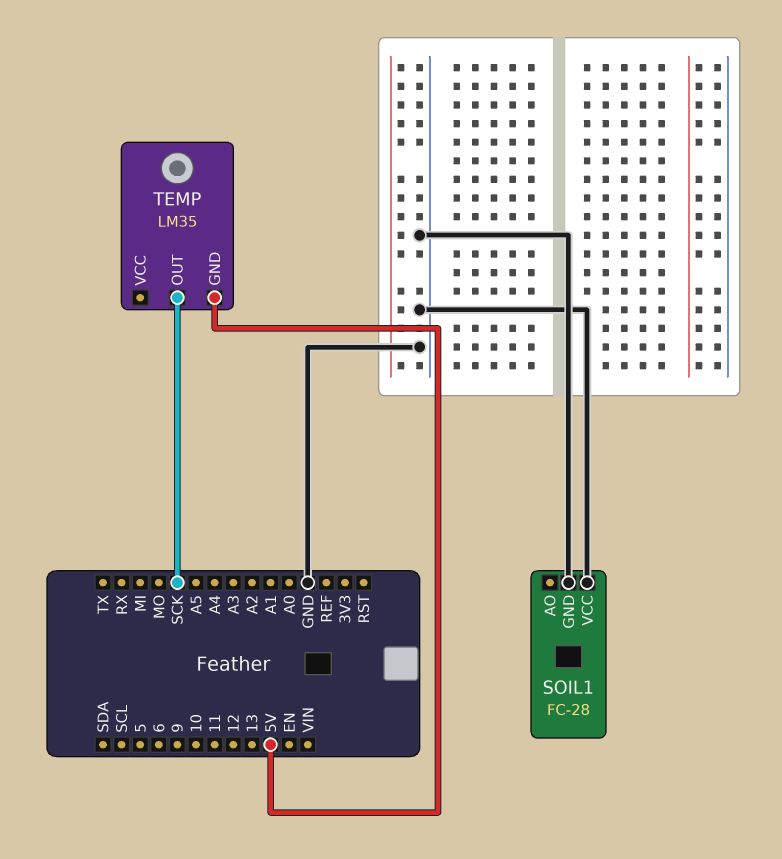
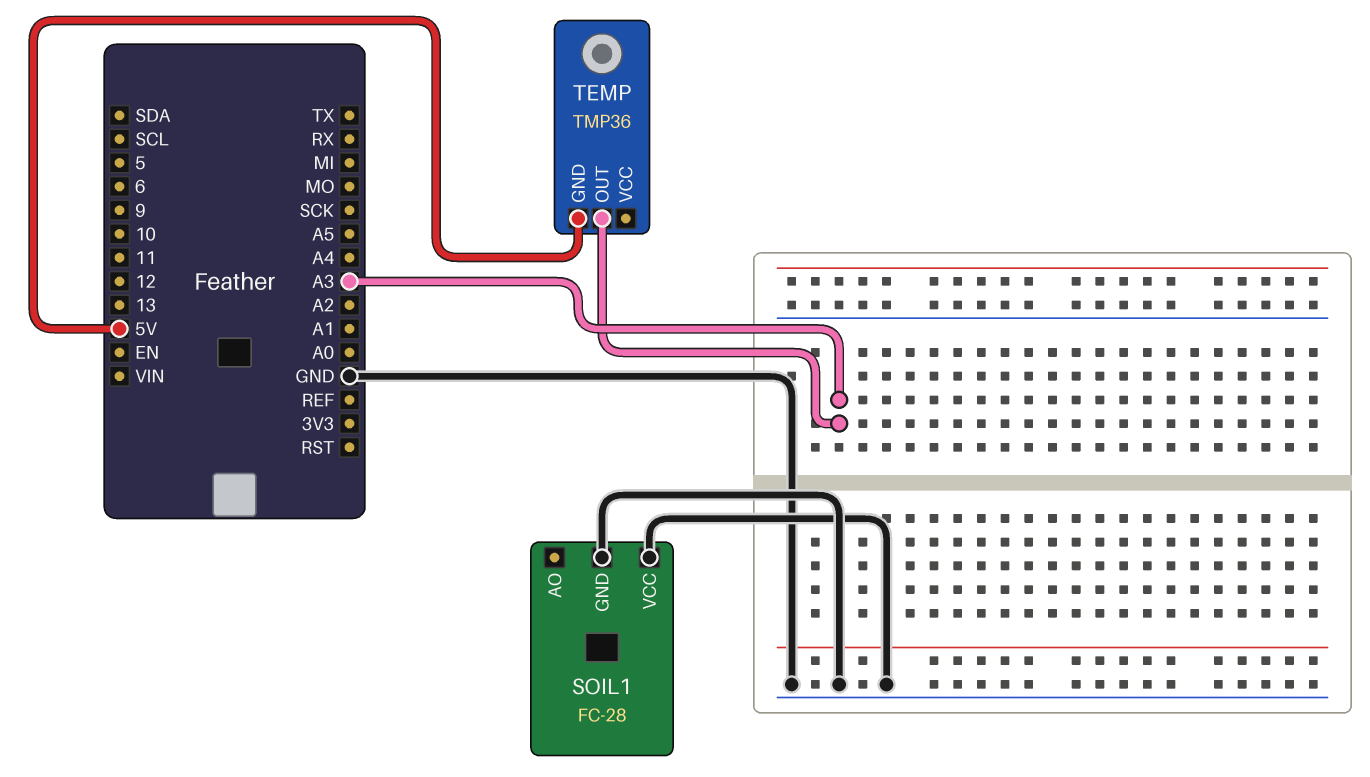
TEMP: LM35 -> TMP36
TEMP pin OUT: SCK -> A3

